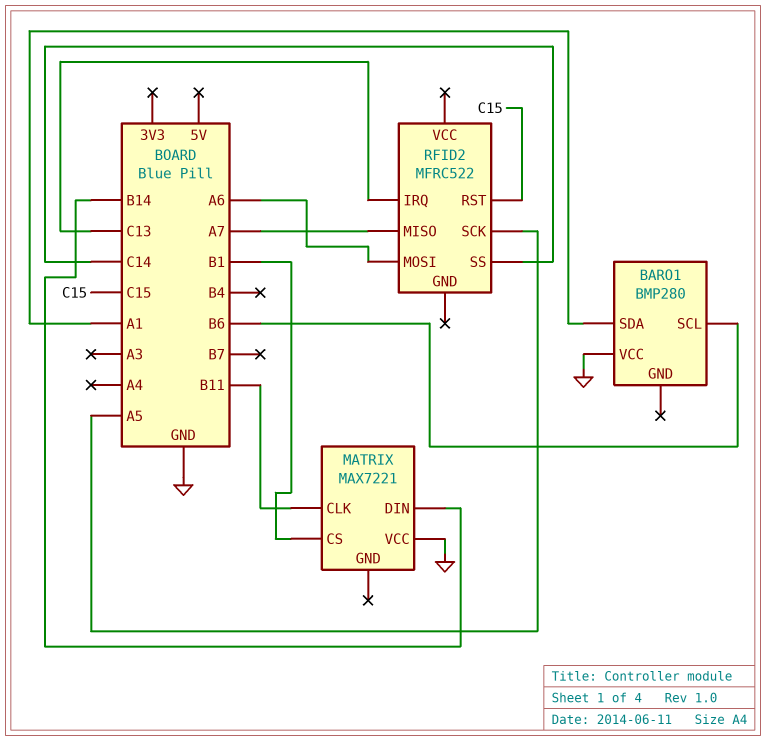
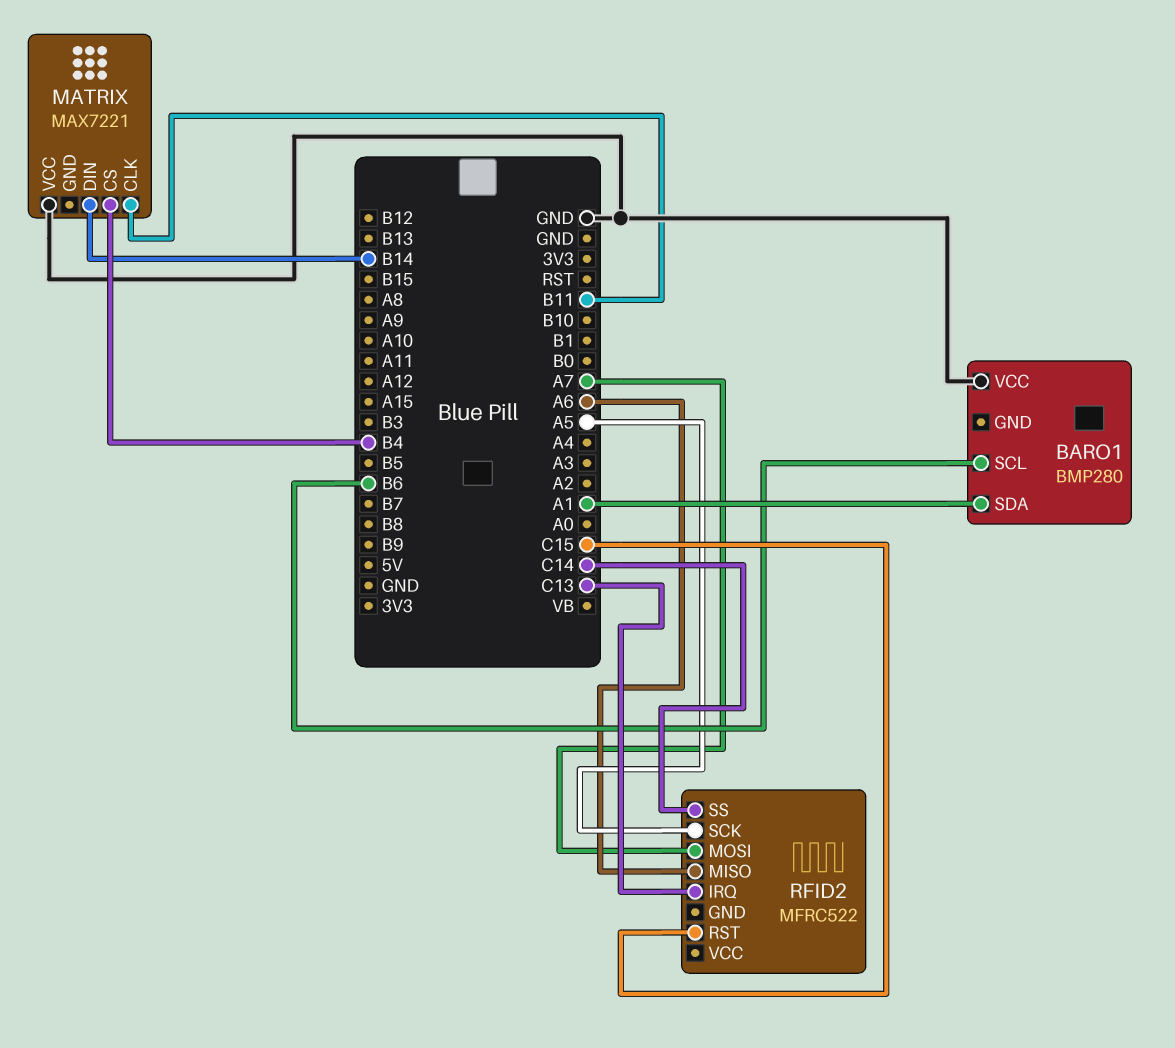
MATRIX pin CS: B1 -> B4
RFID2 pin MISO: A7 -> A6
RFID2 pin MOSI: A6 -> A7

